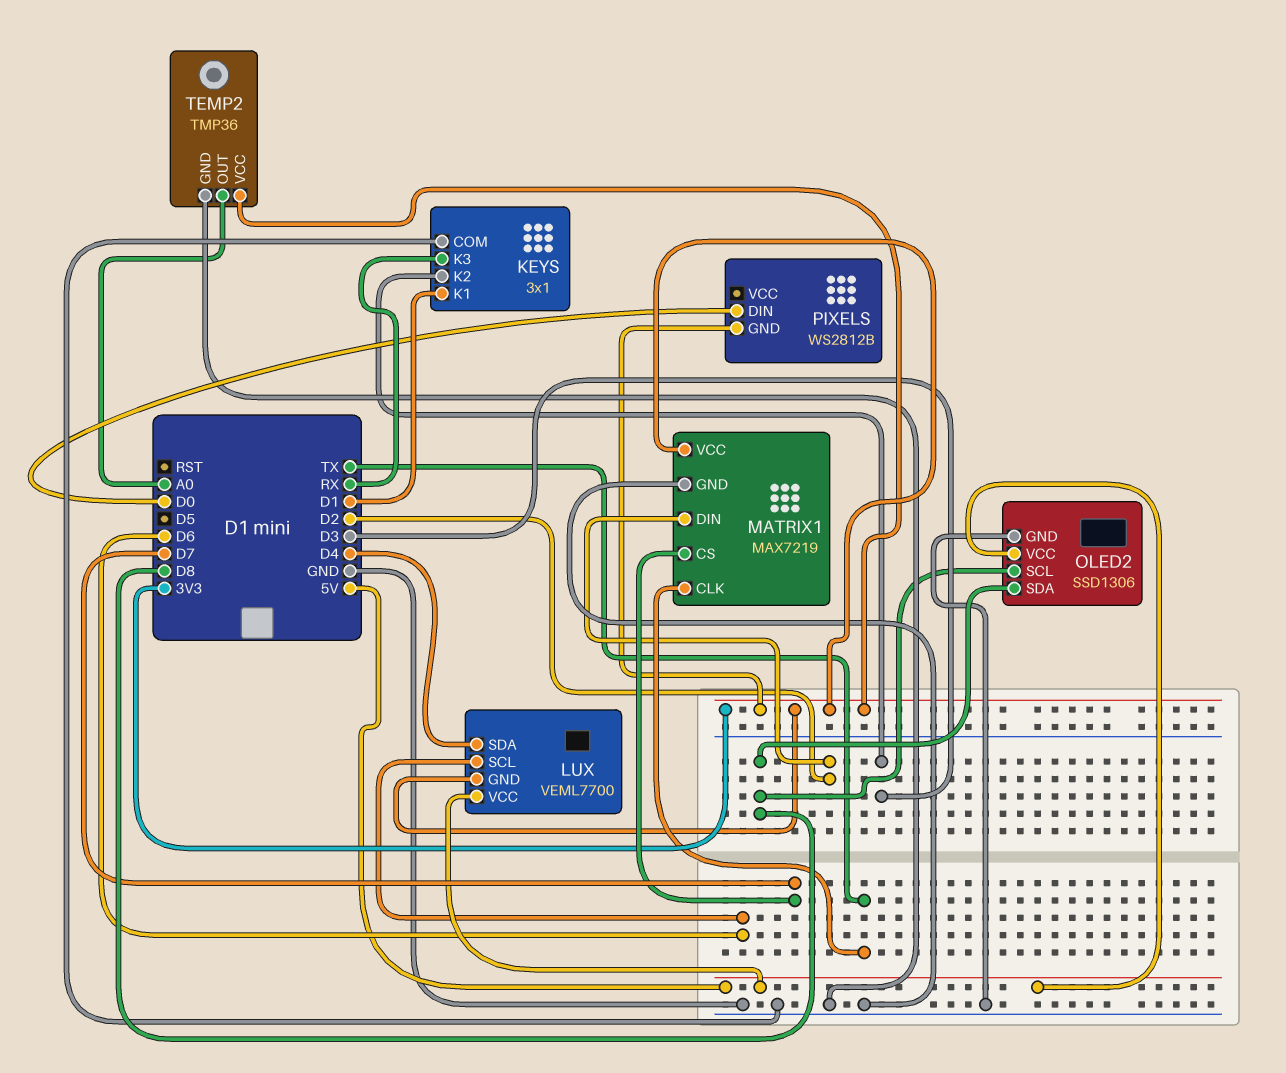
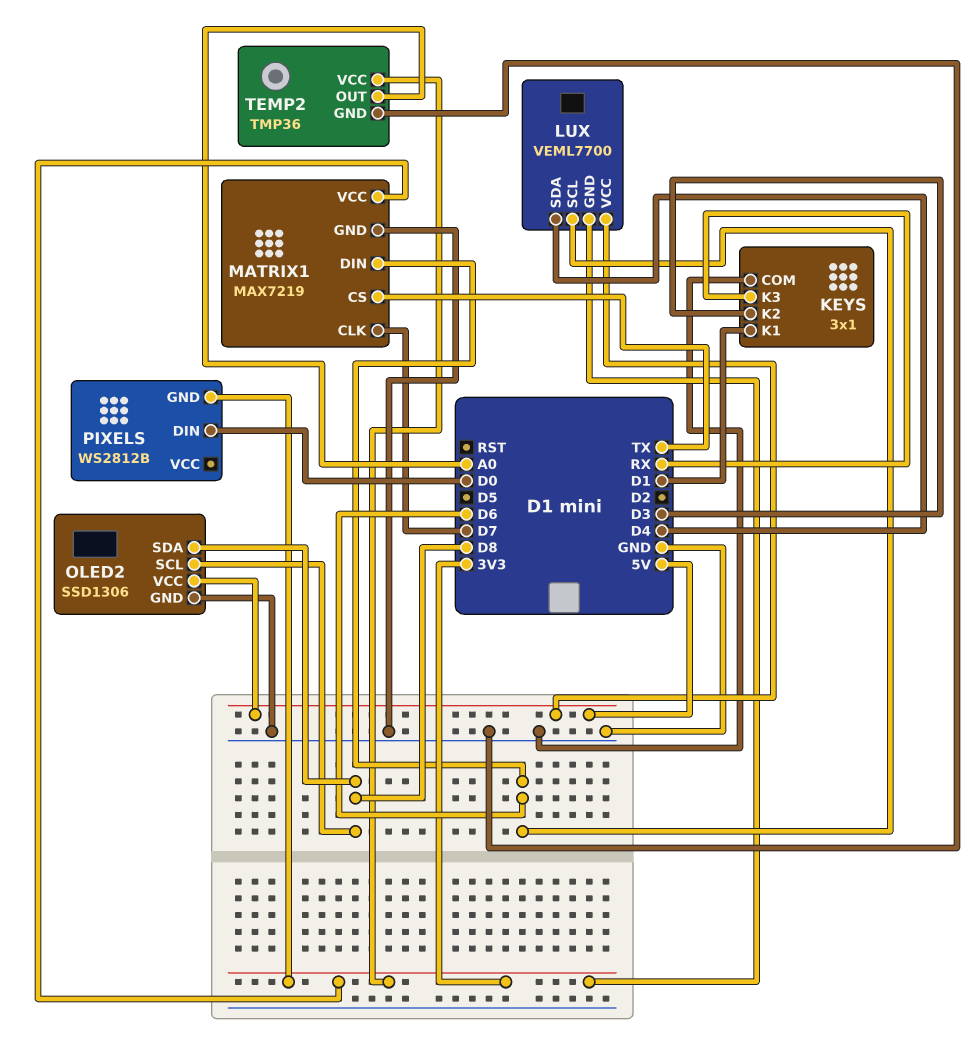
MATRIX1 pin CLK: TX -> D7
MATRIX1 pin CS: D7 -> TX
MATRIX1 pin DIN: D2 -> D6

